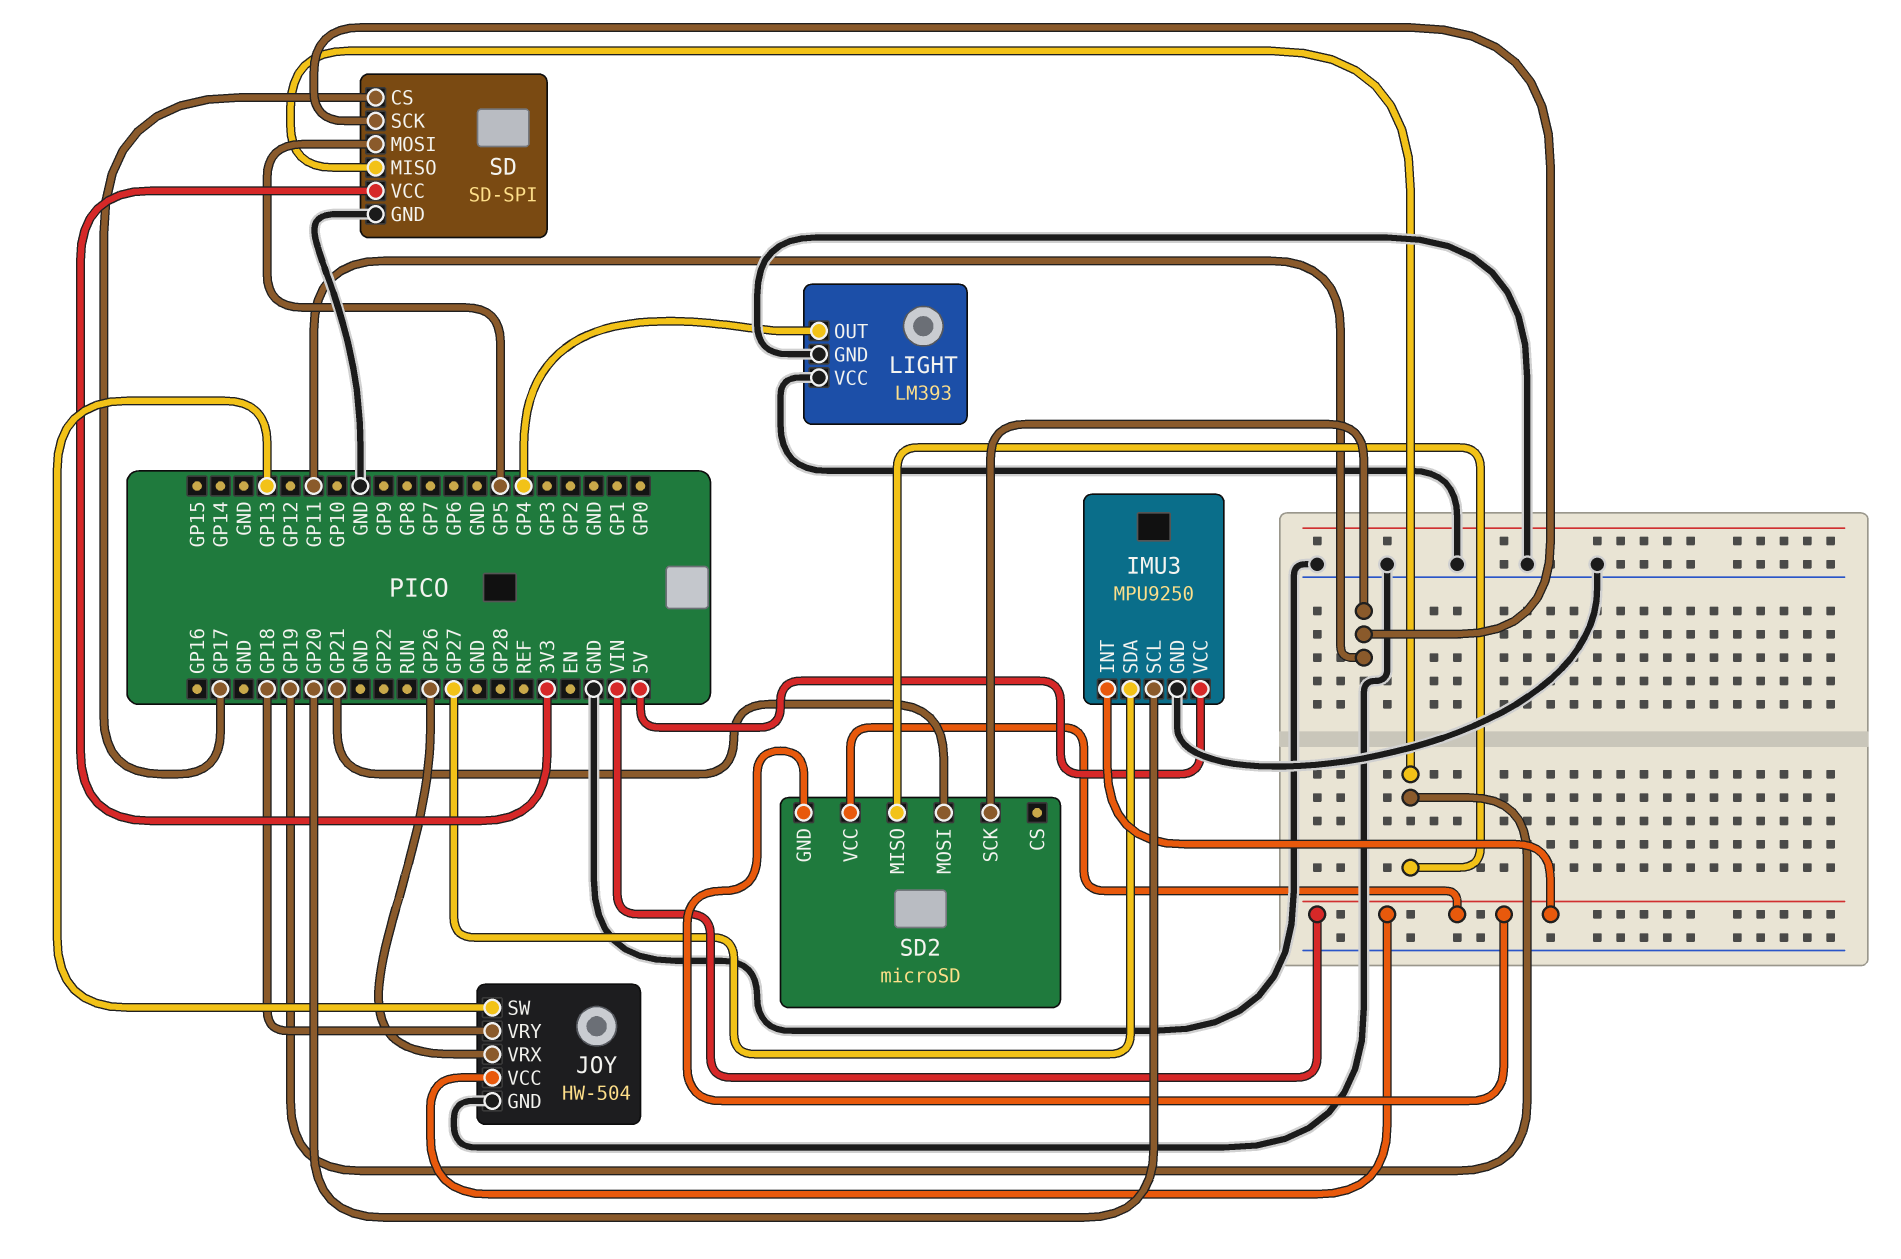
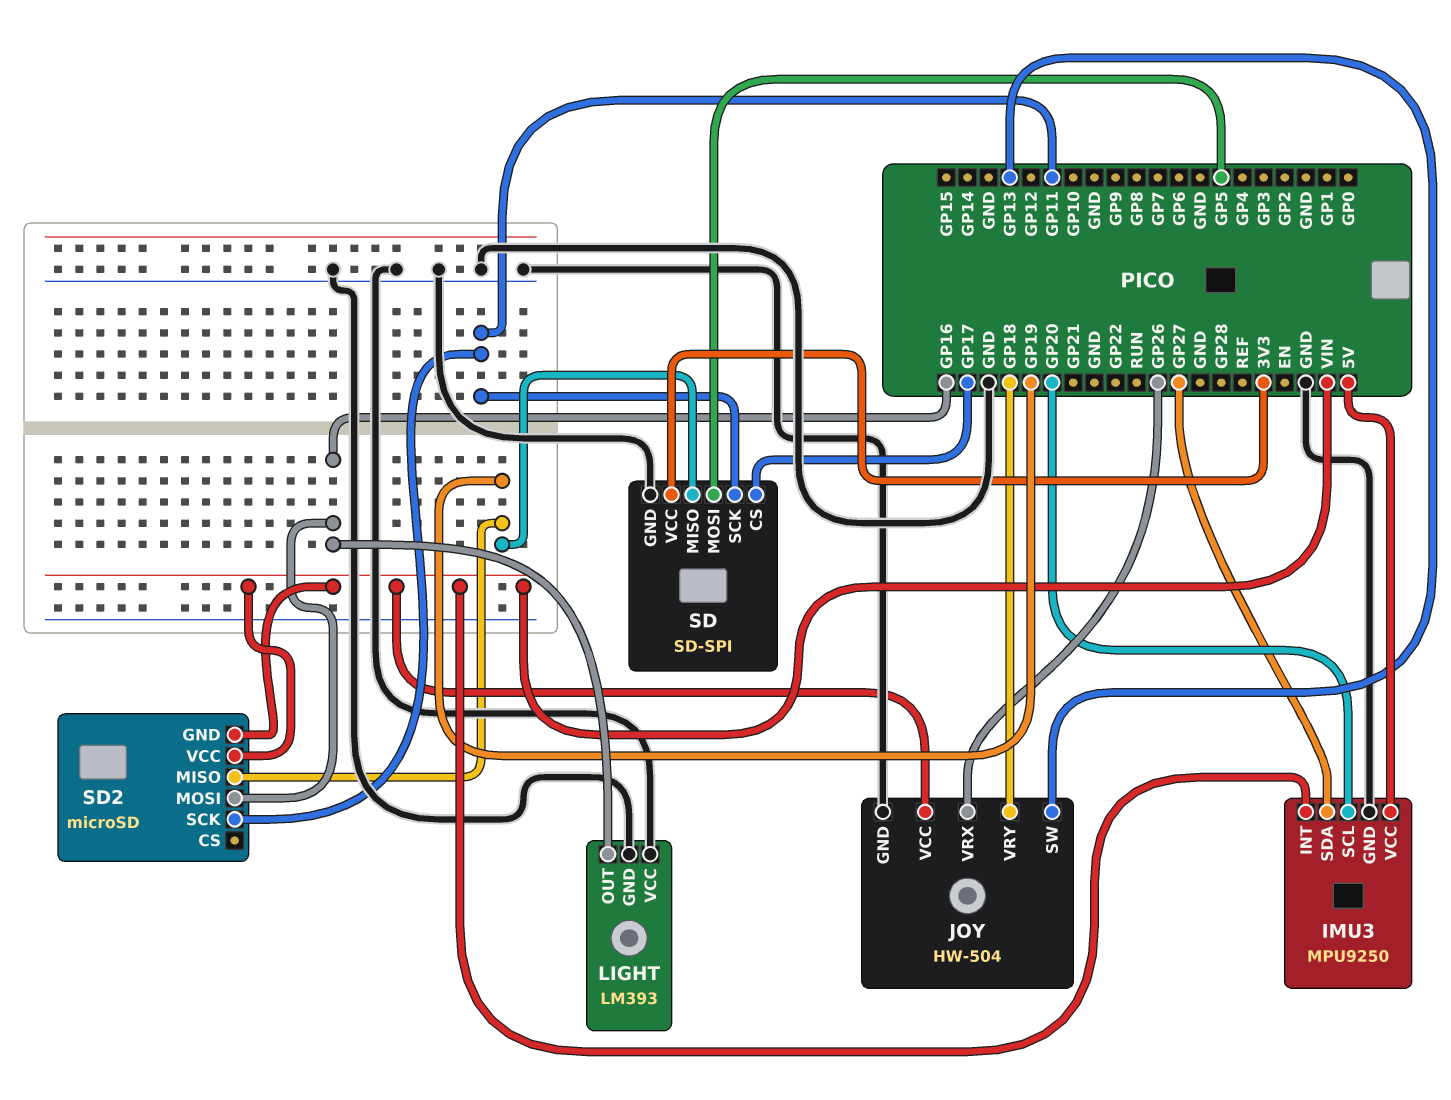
LIGHT pin OUT: GP4 -> GP16
SD2 pin MOSI: GP21 -> GP16

